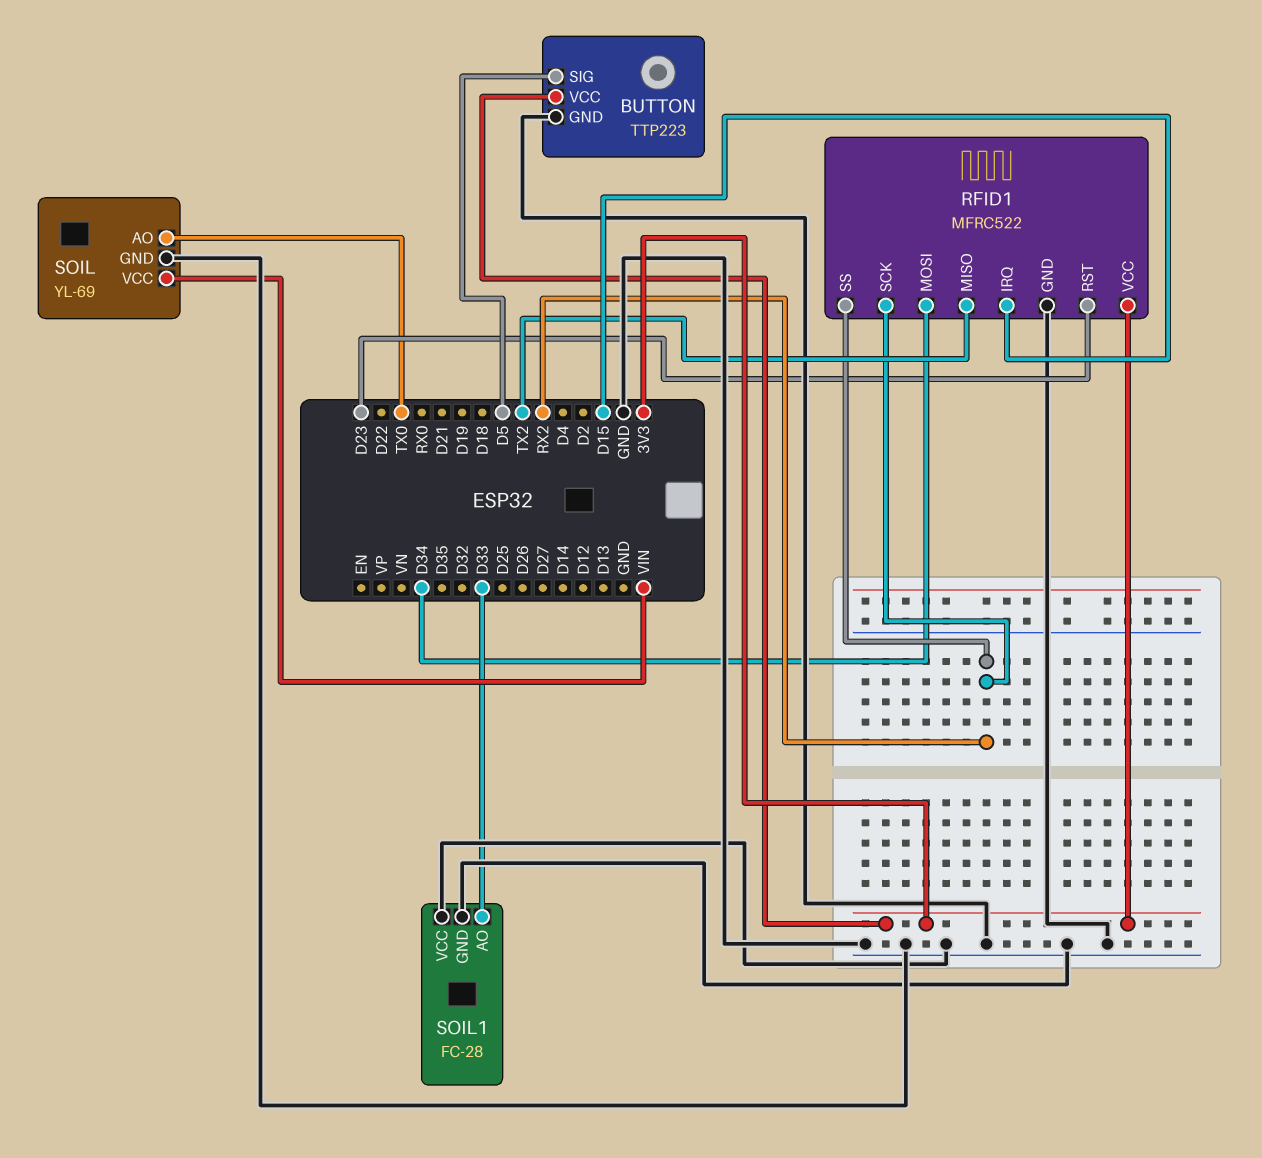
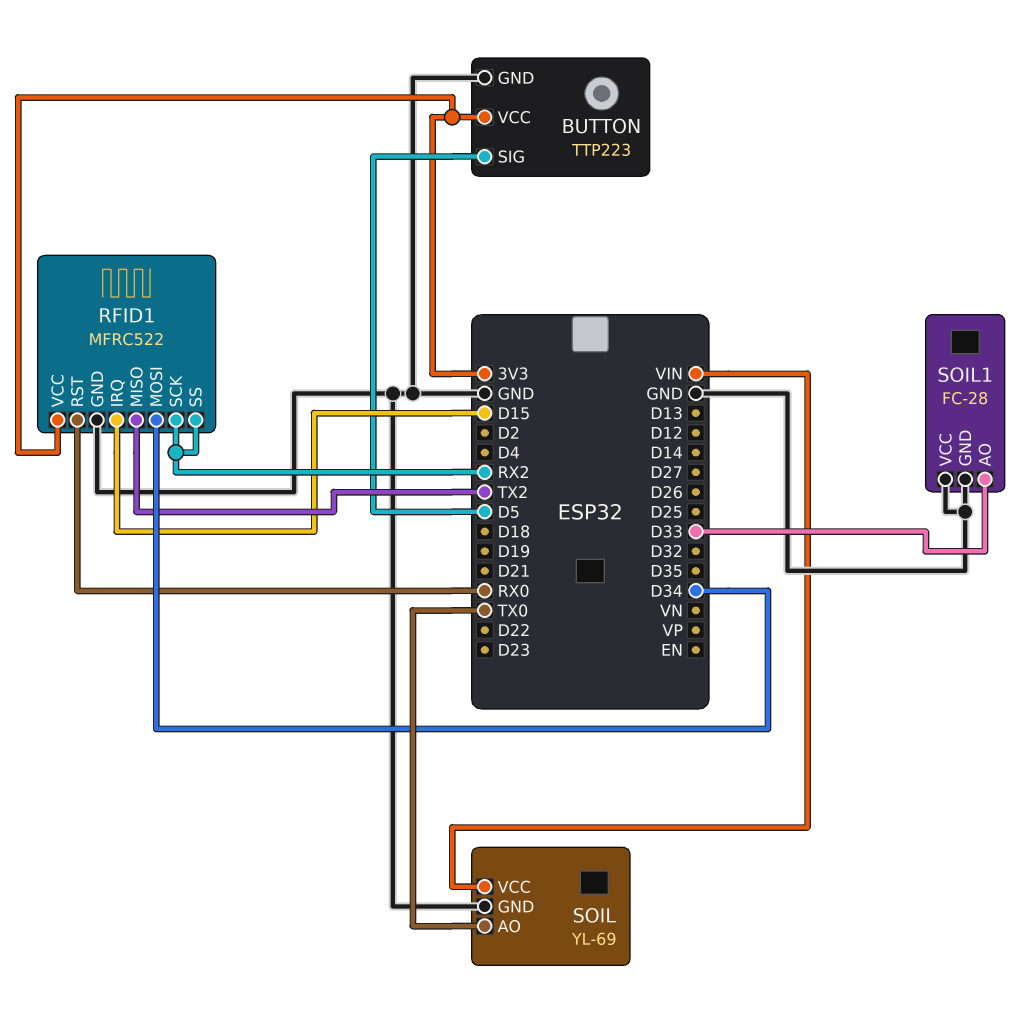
RFID1 pin RST: D23 -> RX0

